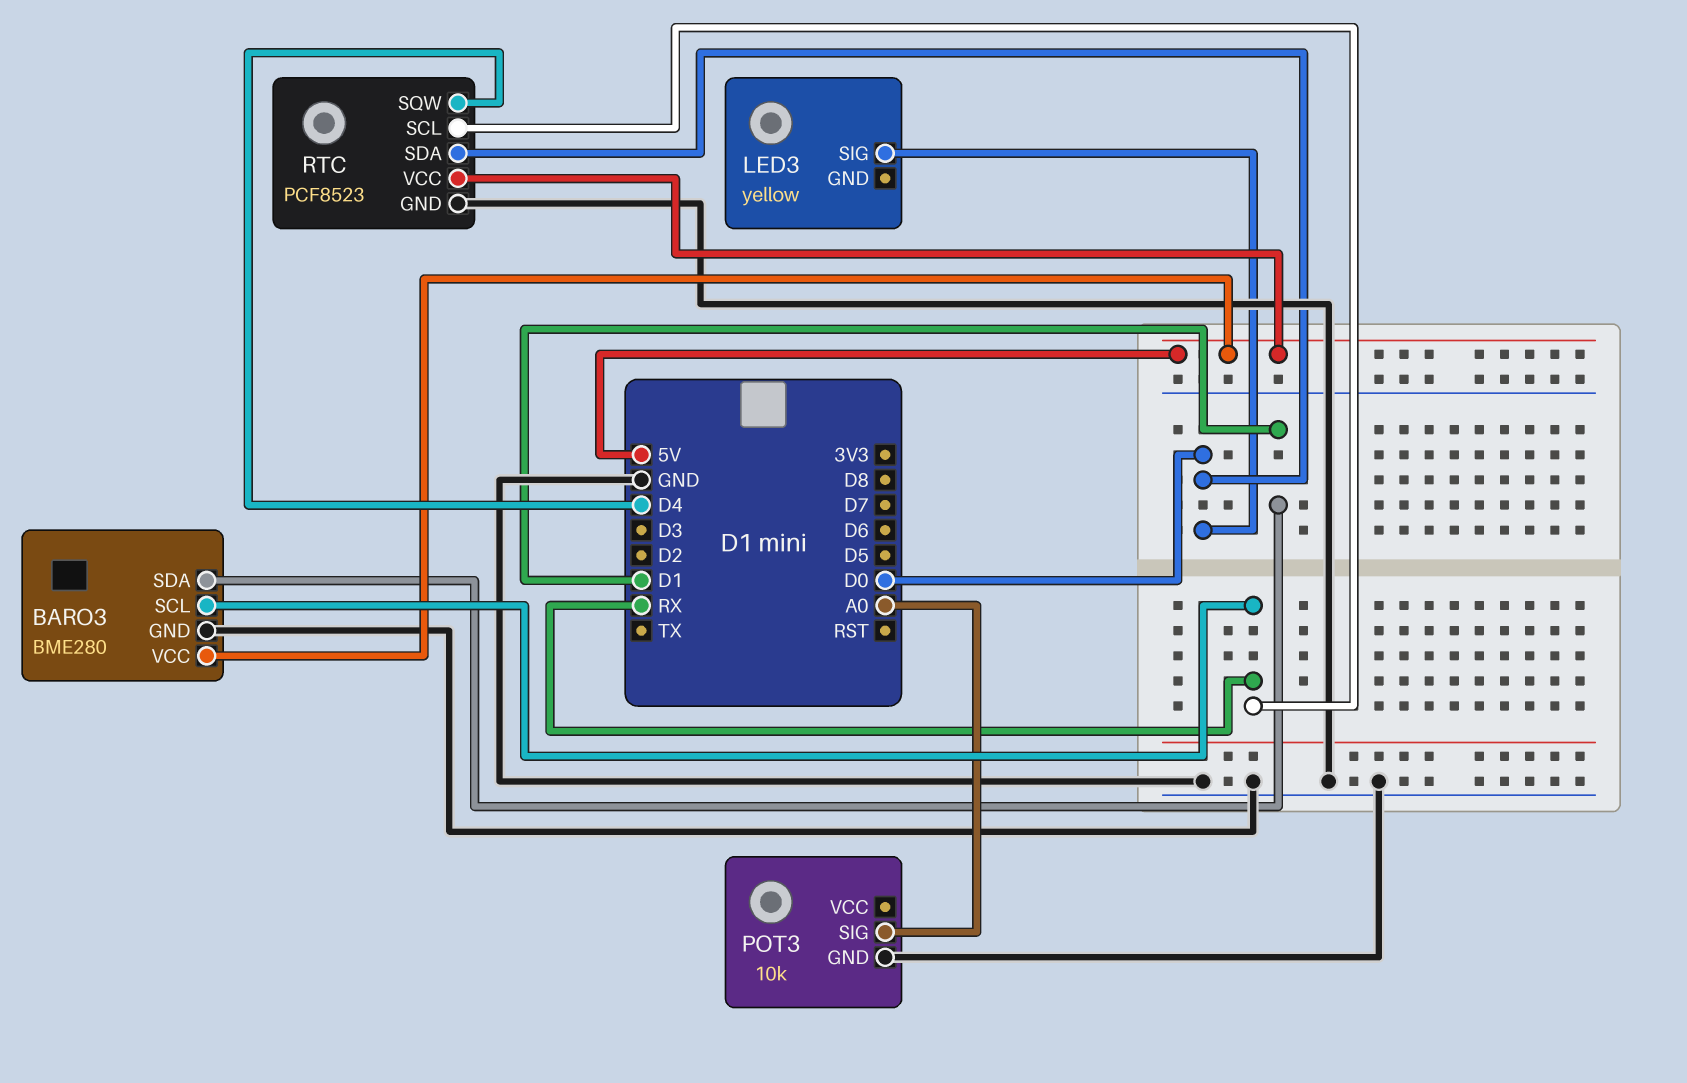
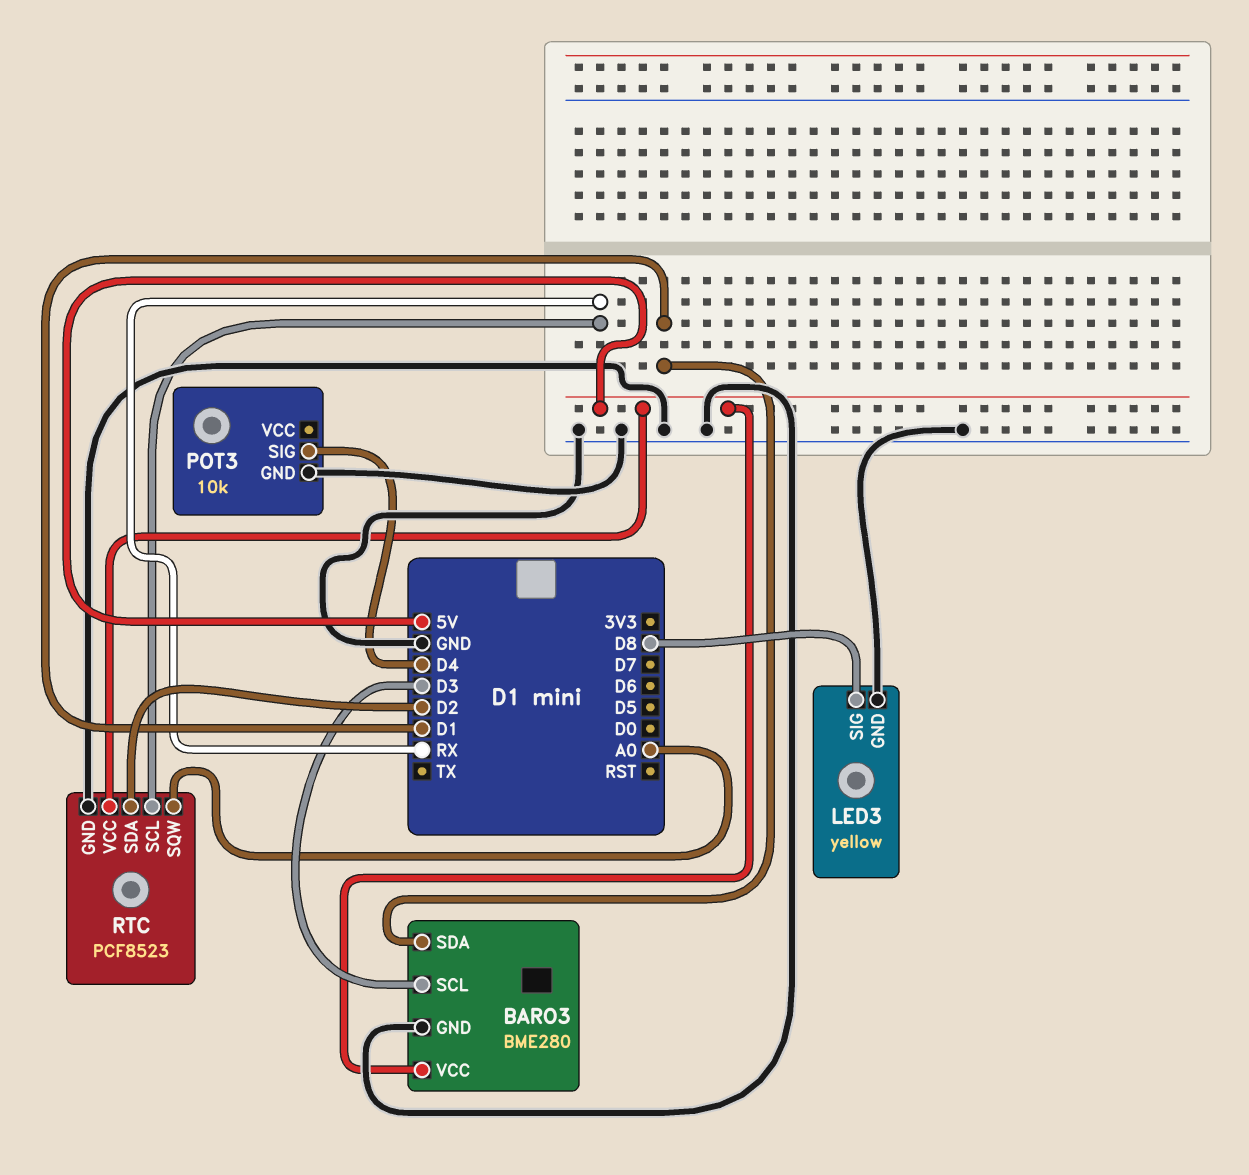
BARO3 pin SCL: RX -> D3
LED3 pin GND: none -> GND
LED3 pin SIG: D0 -> D8
POT3 pin SIG: A0 -> D4
RTC pin SDA: D0 -> D2
RTC pin SQW: D4 -> A0

